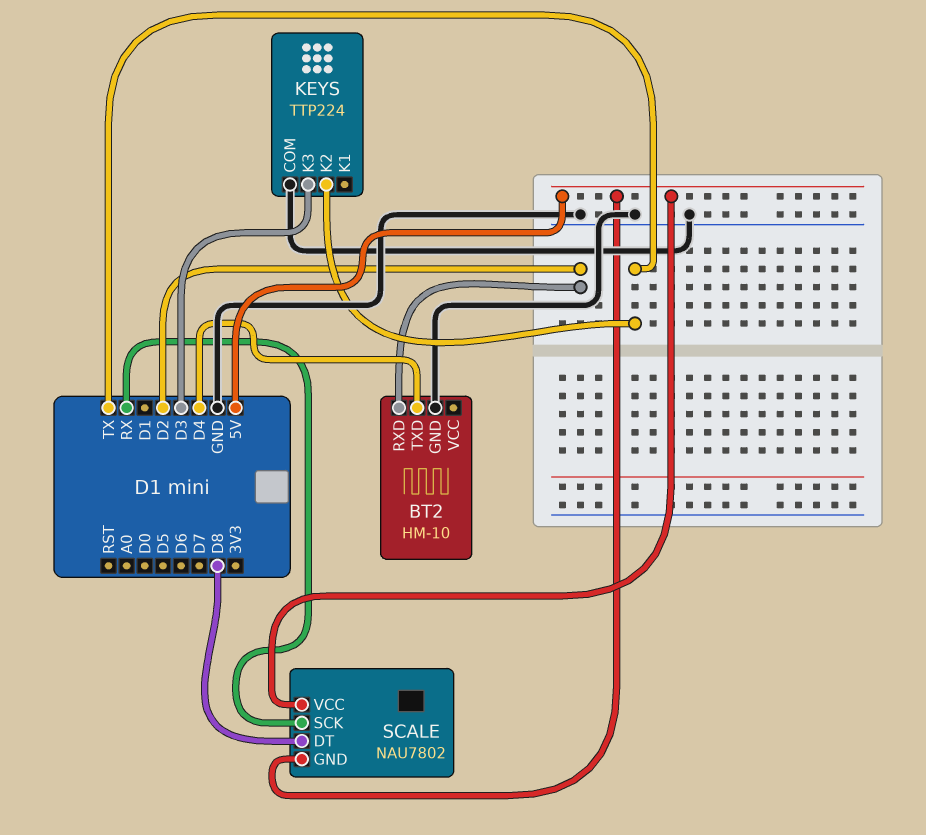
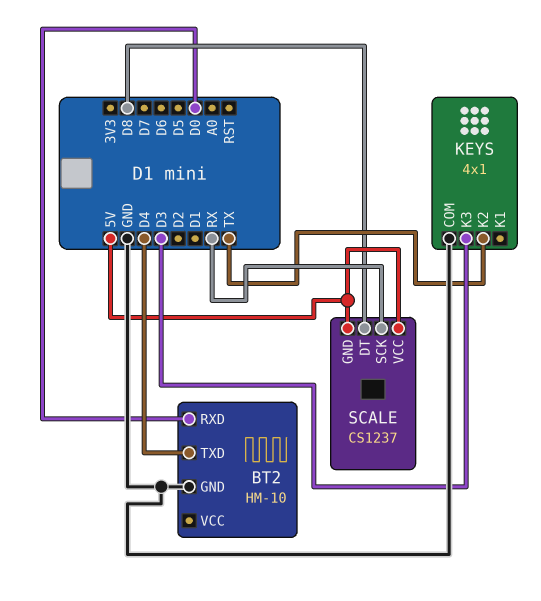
BT2 pin RXD: D2 -> D0
KEYS: TTP224 -> 4x1
SCALE: NAU7802 -> CS1237

